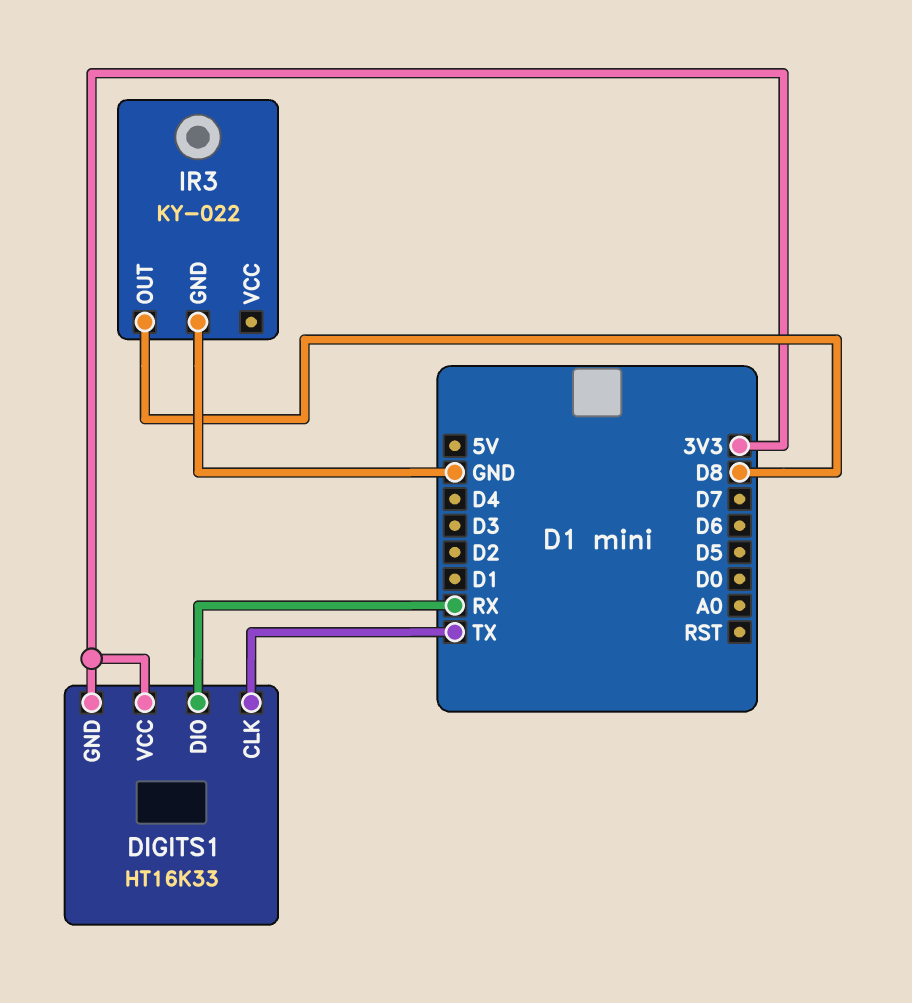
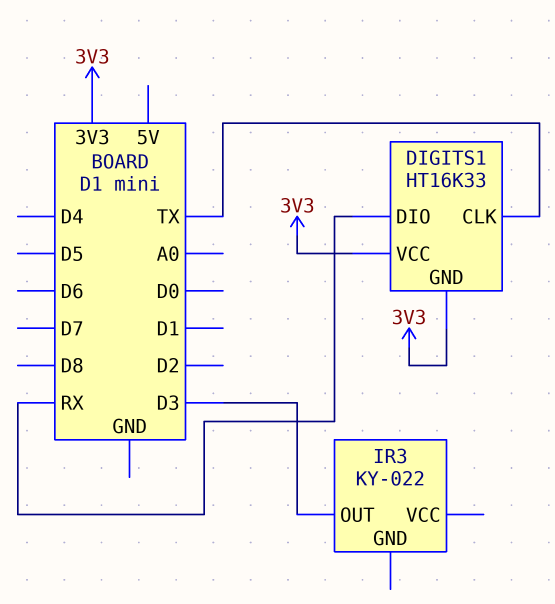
IR3 pin GND: GND -> none
IR3 pin OUT: D8 -> D3

